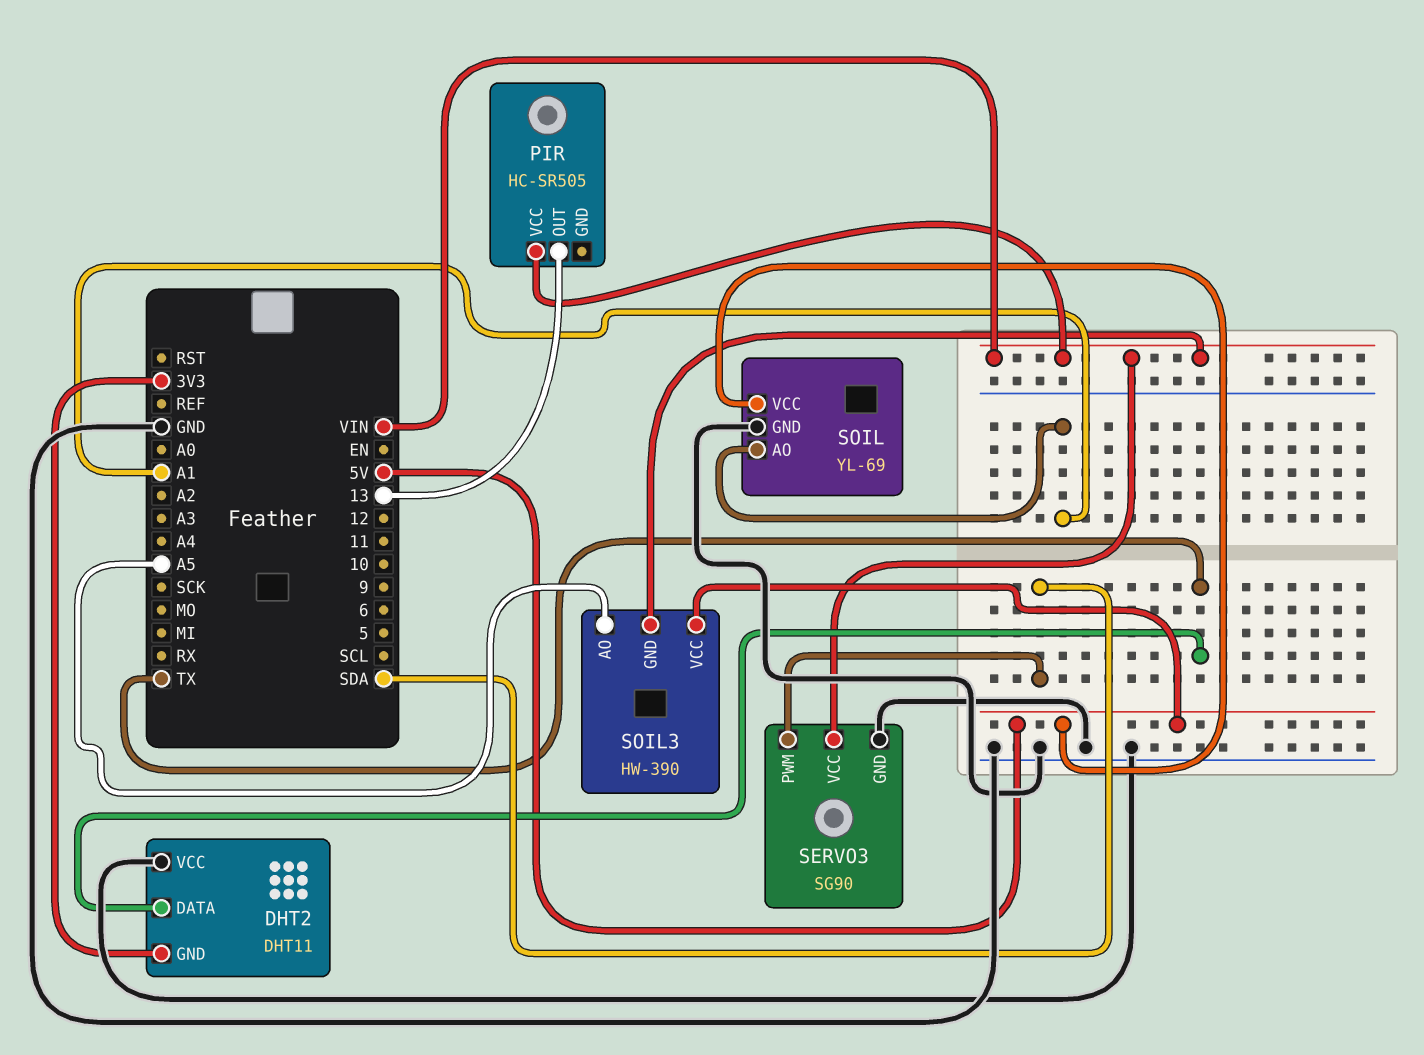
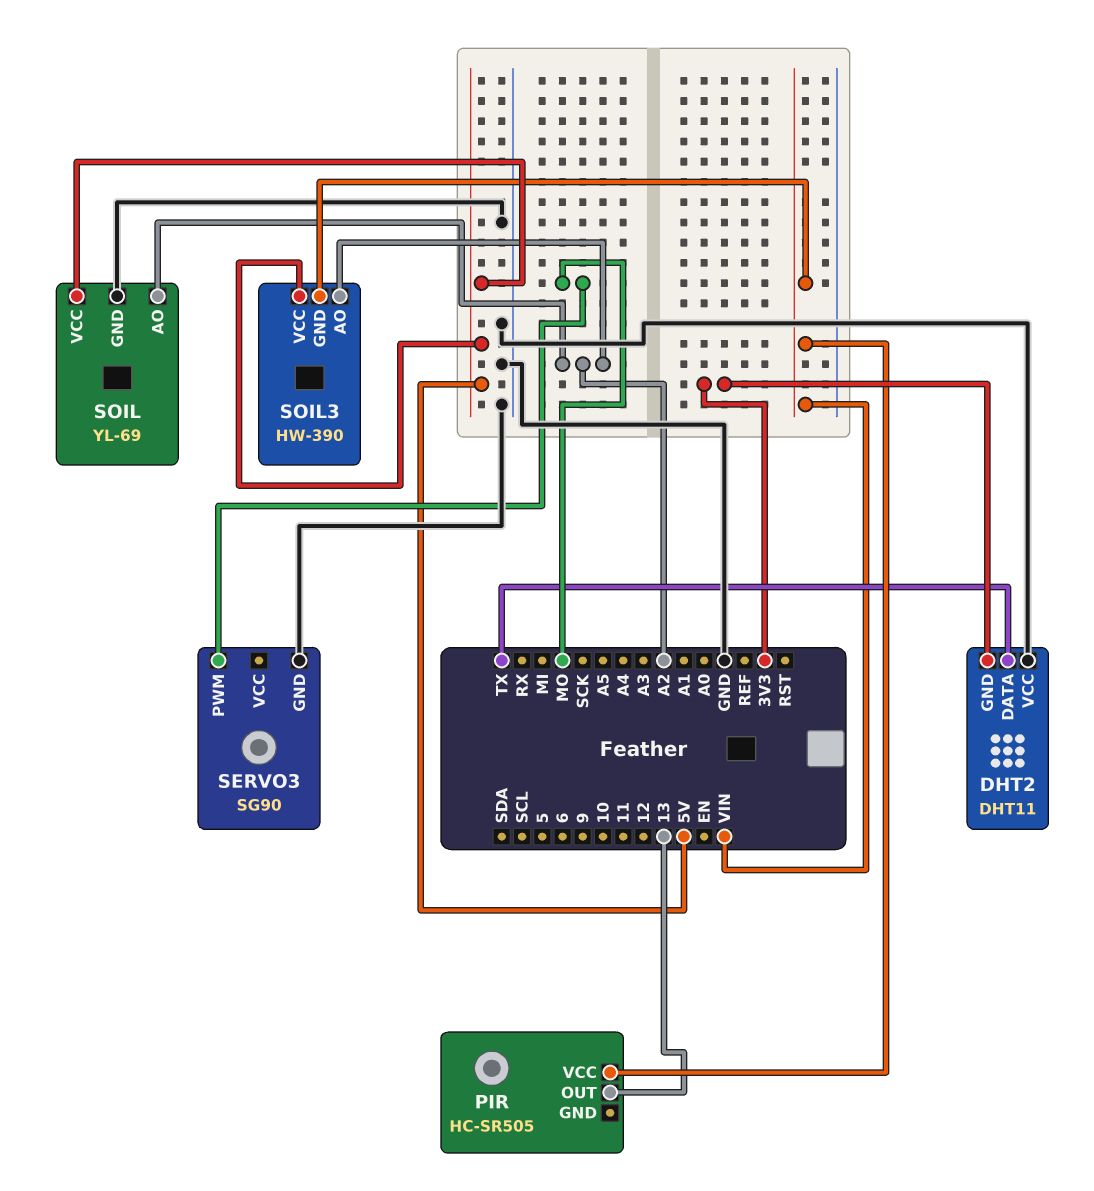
SERVO3 pin PWM: SDA -> MO
SERVO3 pin VCC: VIN -> none
SOIL pin AO: A1 -> A2
SOIL3 pin AO: A5 -> A2

